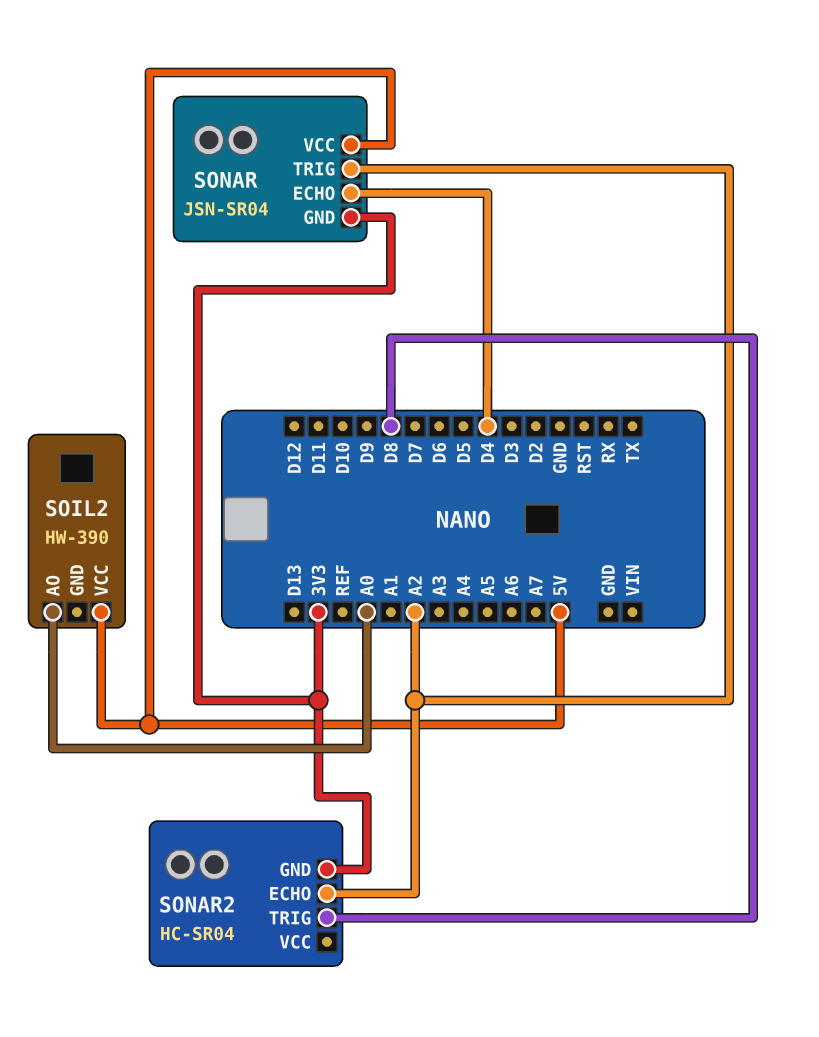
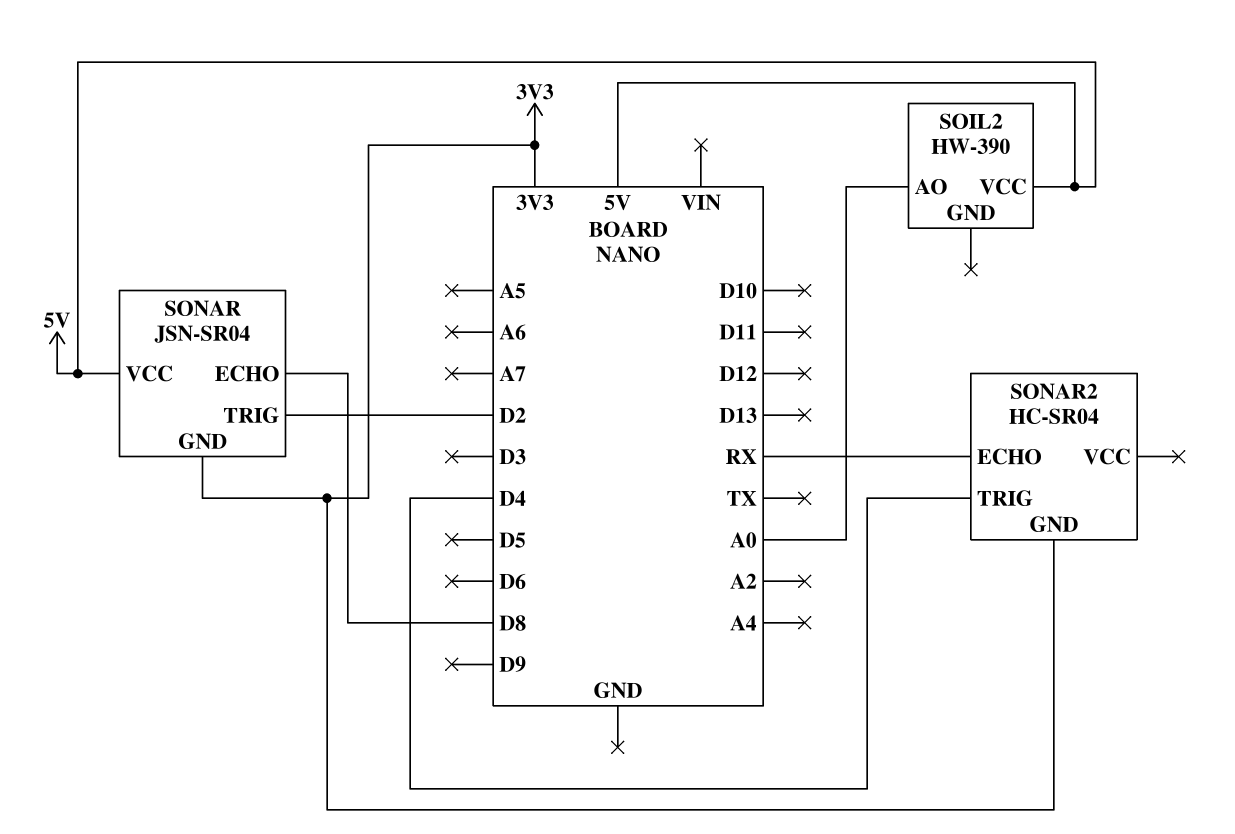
SONAR pin ECHO: D4 -> D8
SONAR pin TRIG: A2 -> D2
SONAR2 pin ECHO: A2 -> RX
SONAR2 pin TRIG: D8 -> D4

